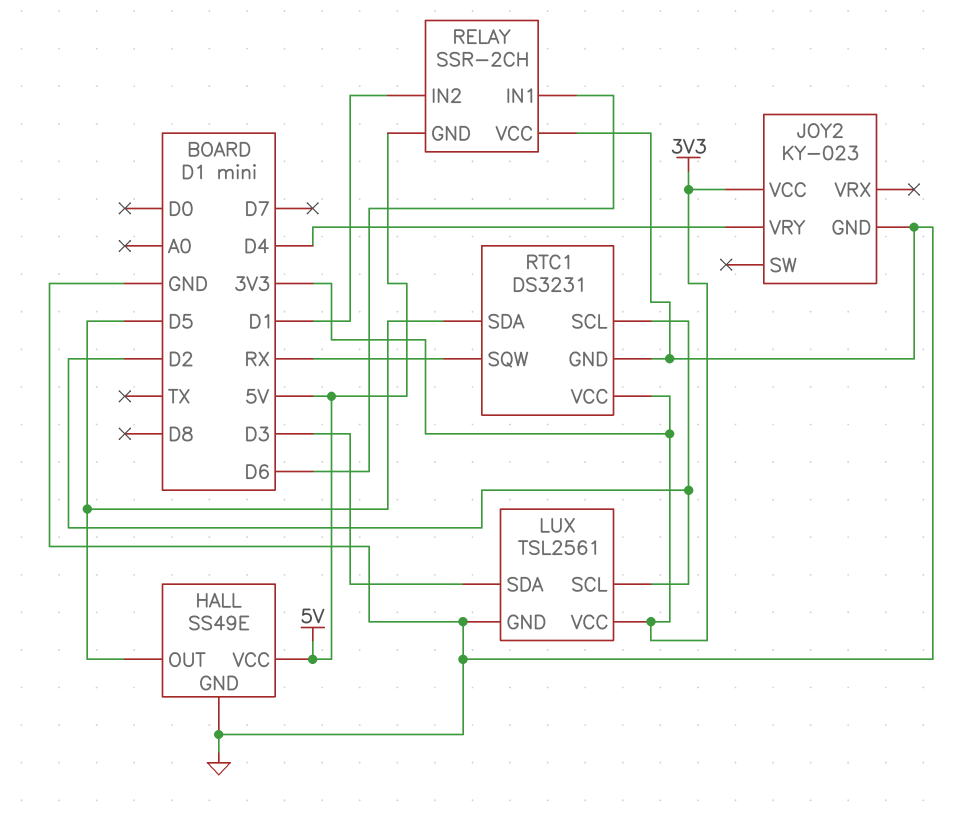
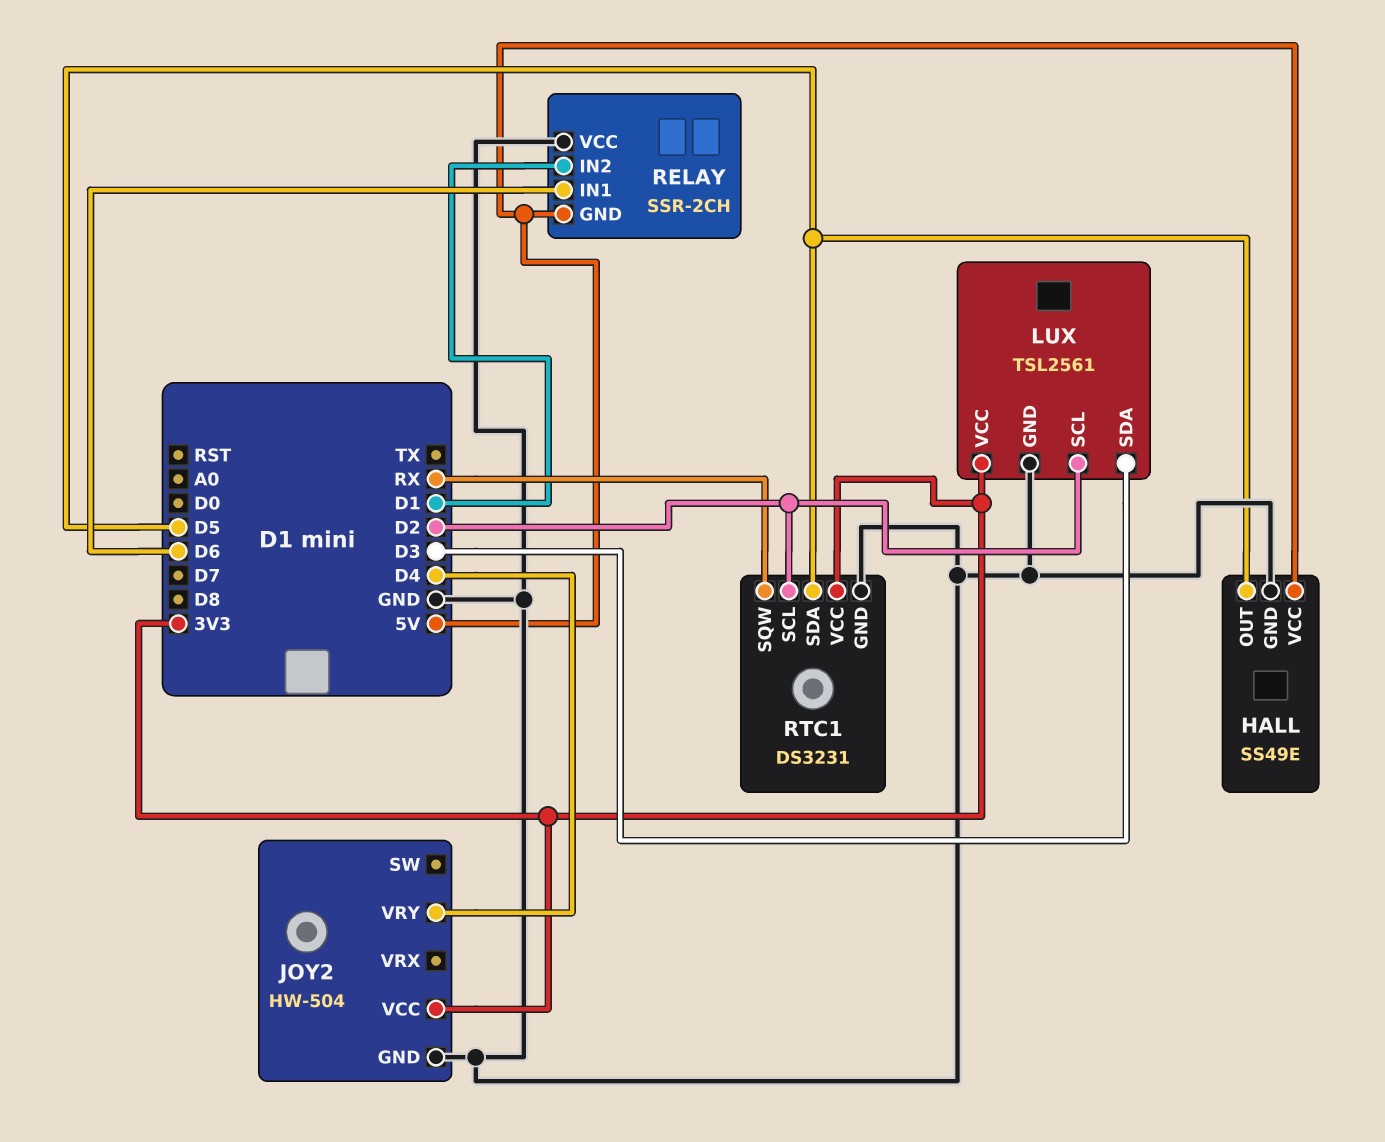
JOY2: KY-023 -> HW-504

